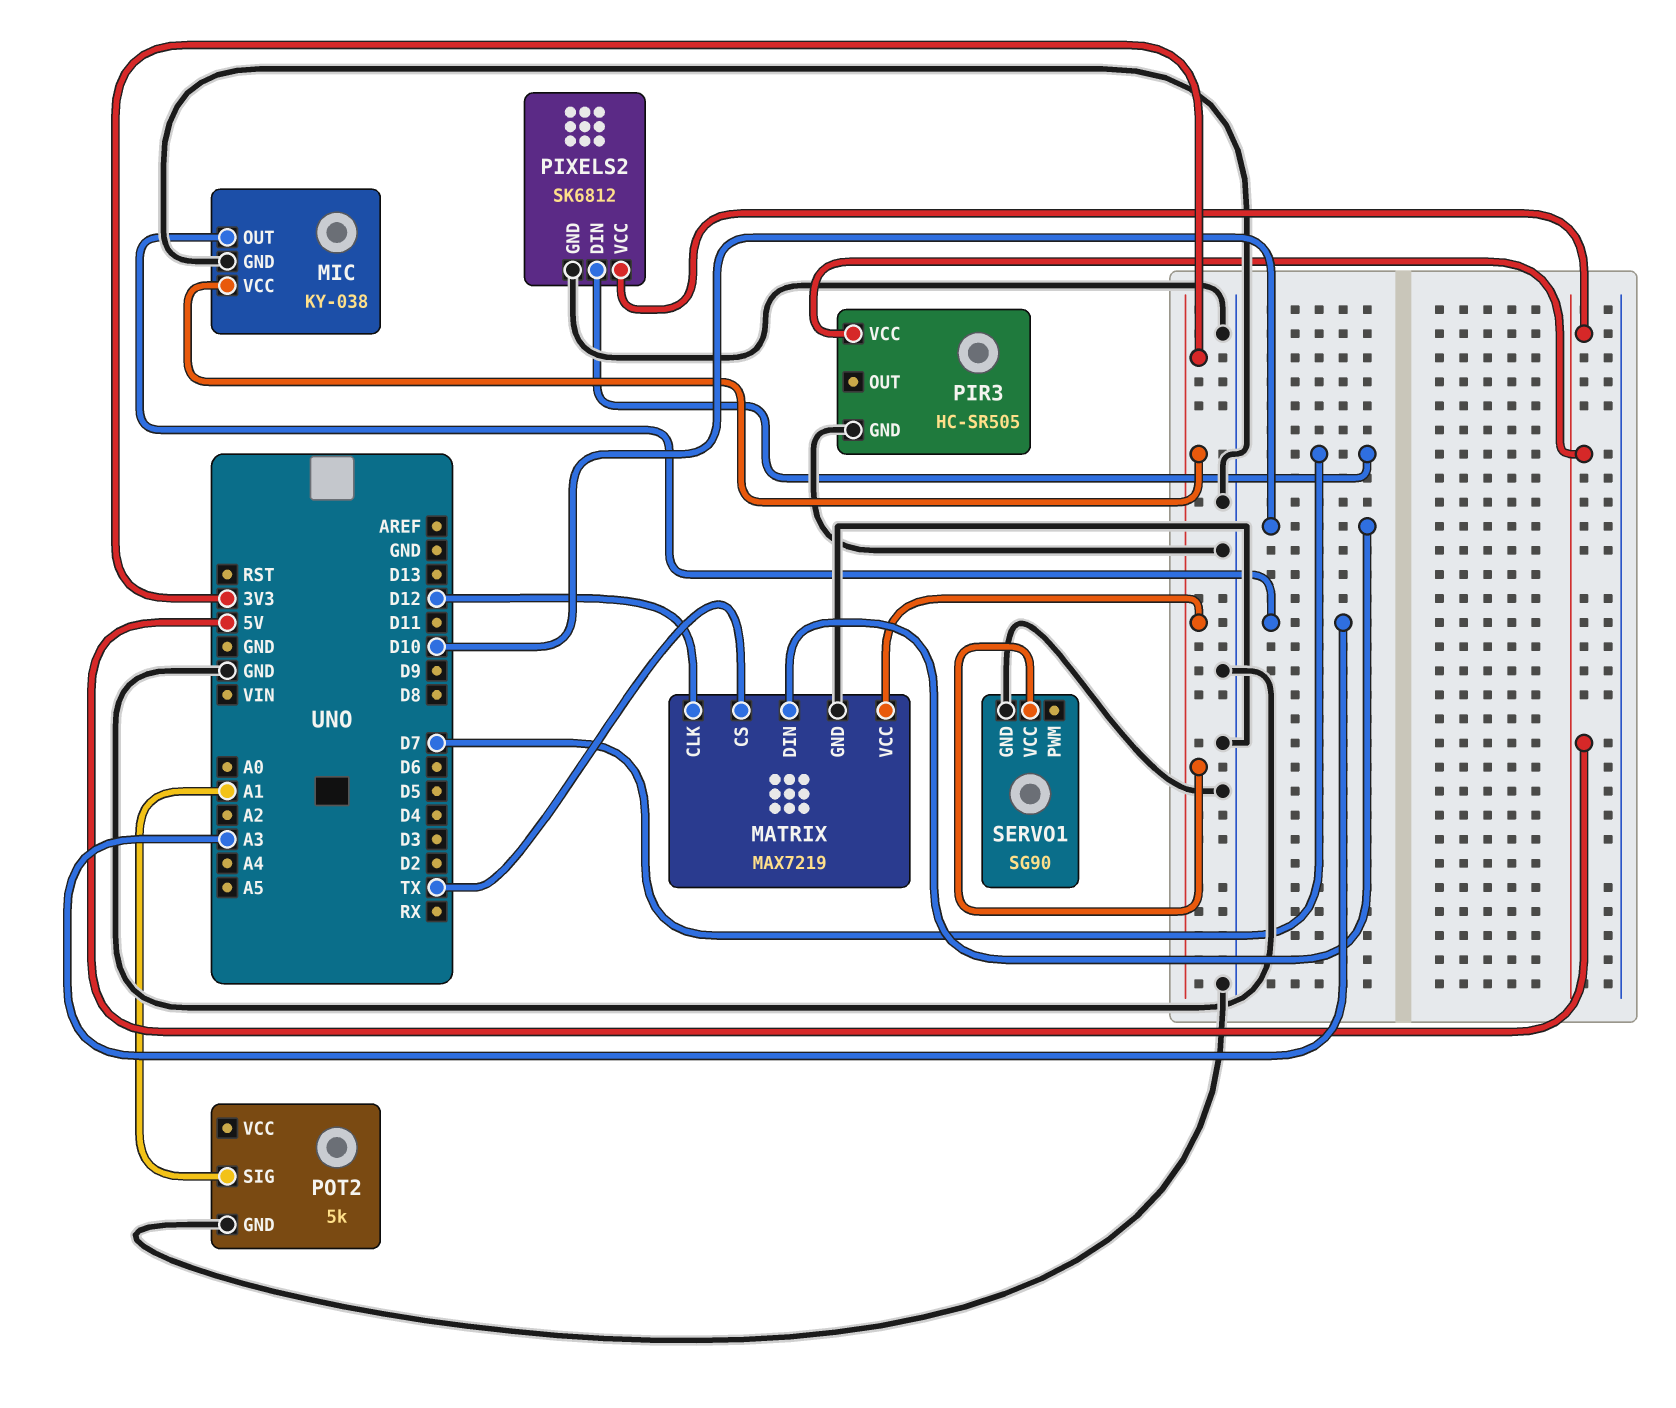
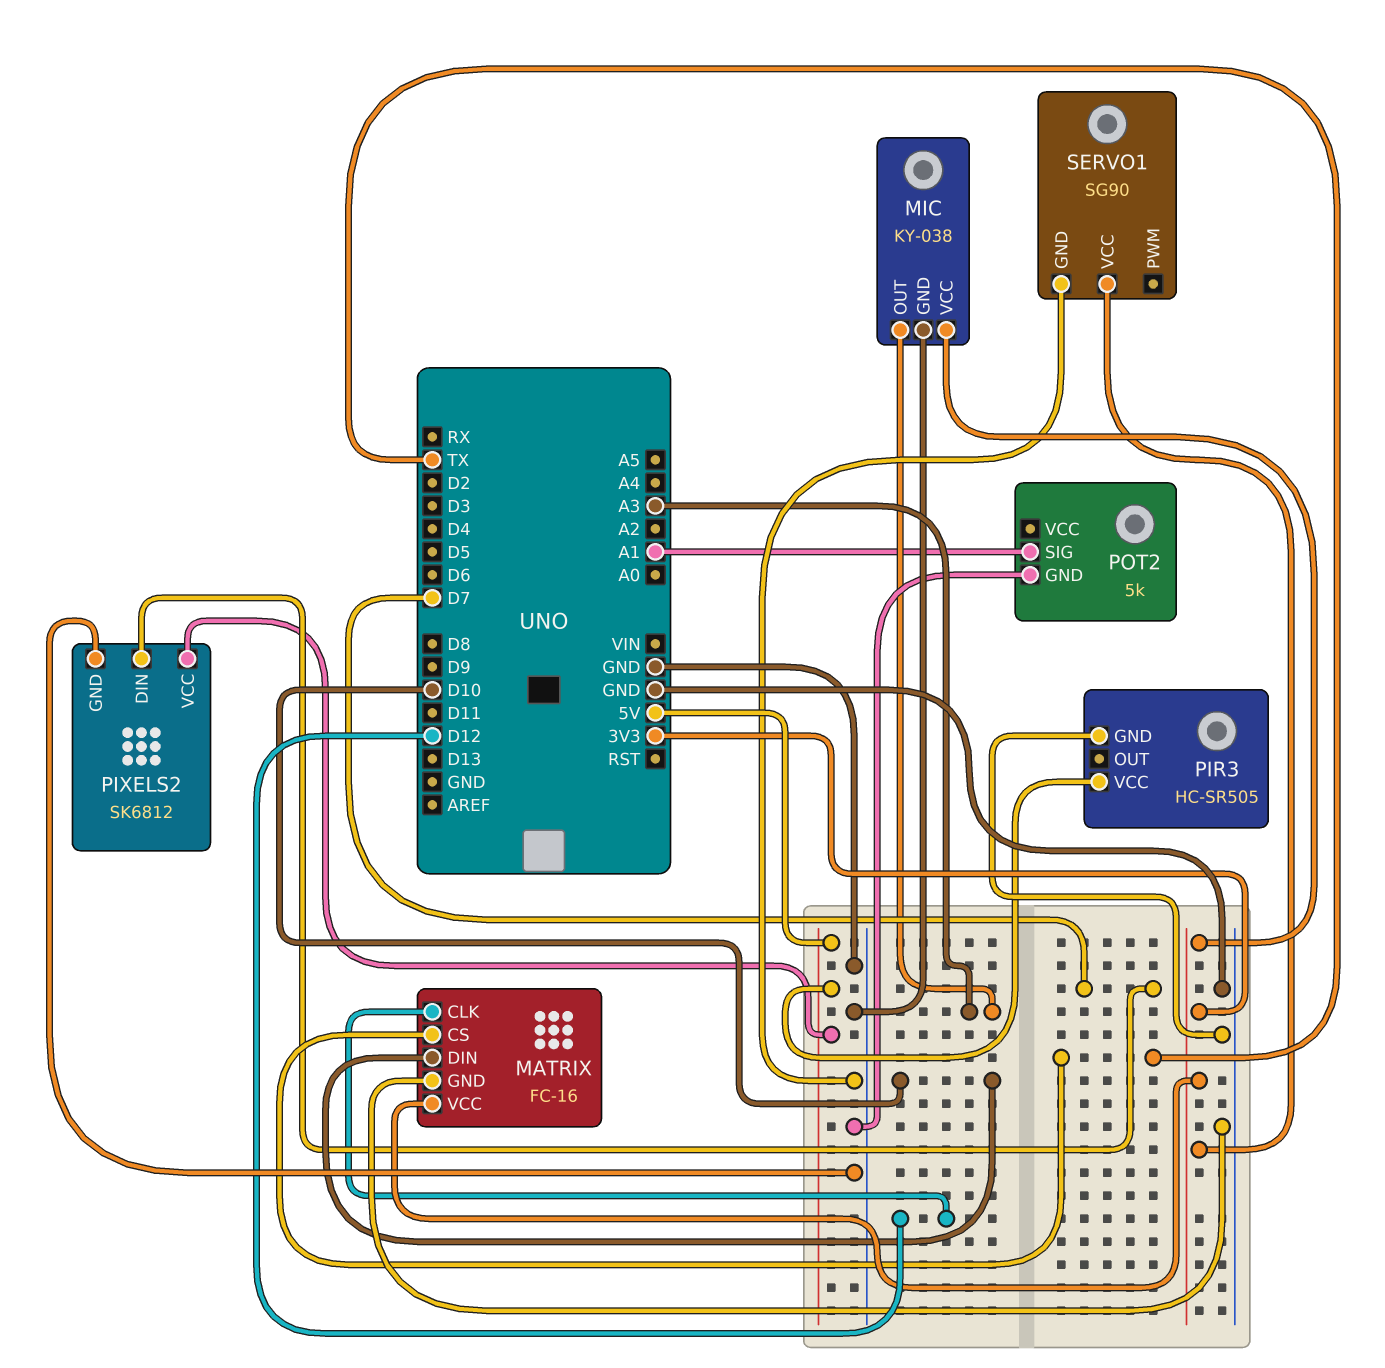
MATRIX: MAX7219 -> FC-16

